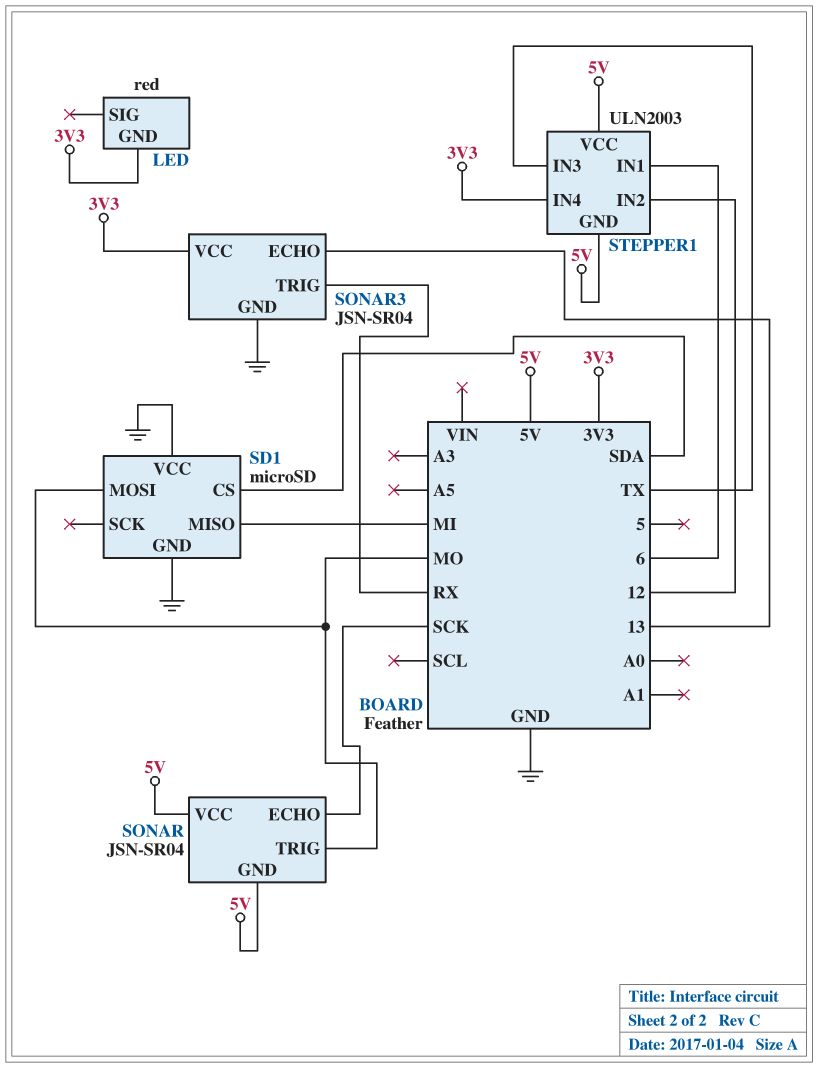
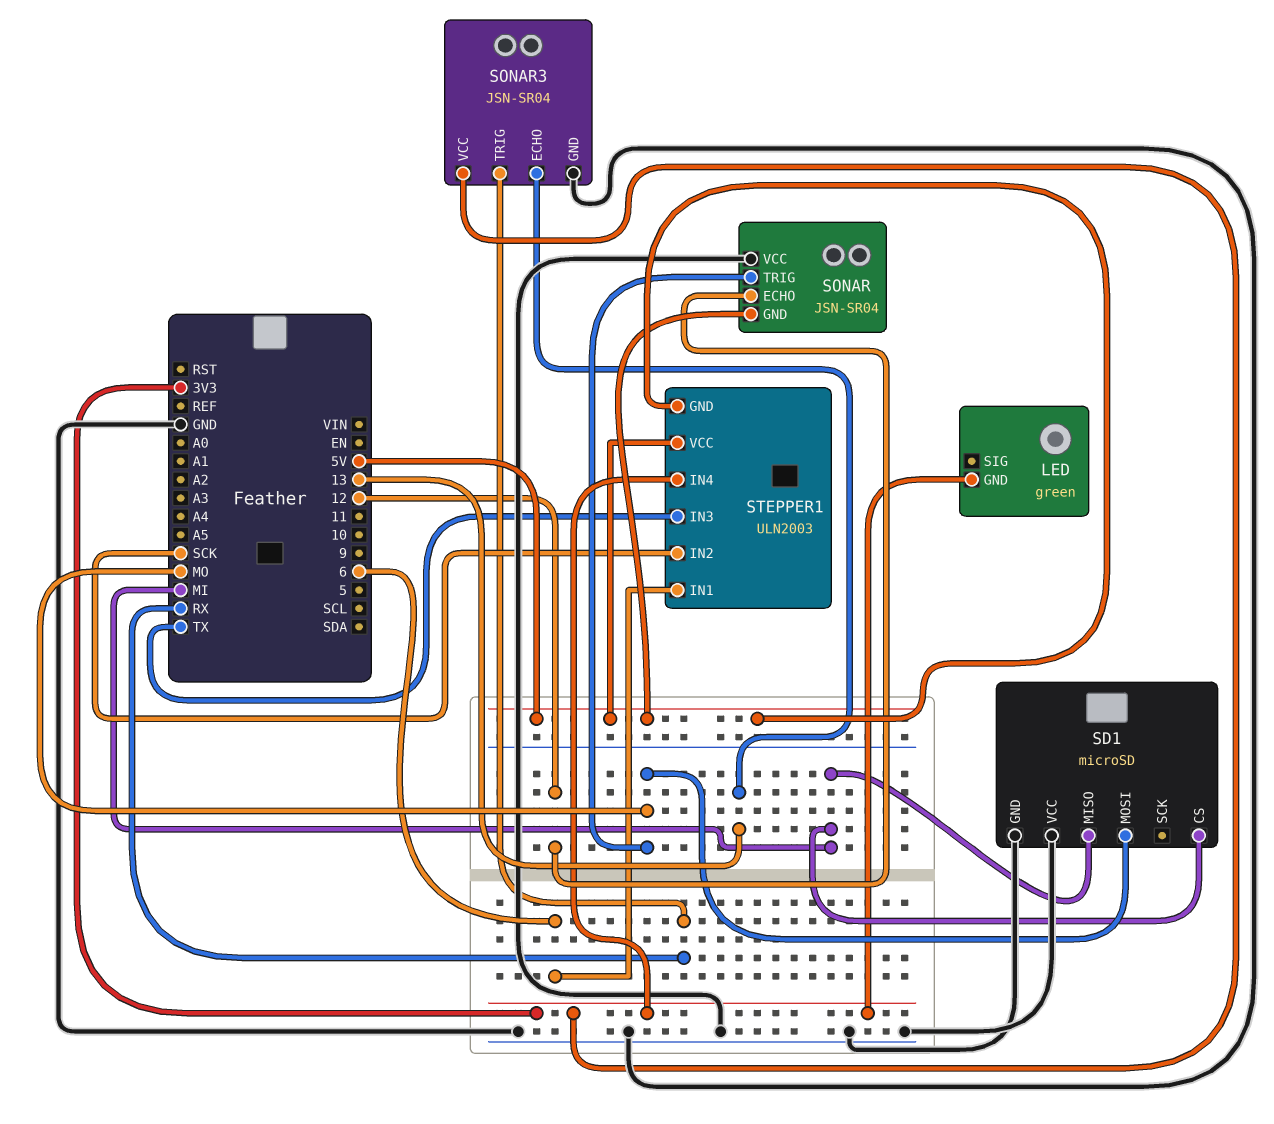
LED: red -> green
SD1 pin CS: SDA -> MI
SONAR pin ECHO: SCK -> 12
SONAR pin VCC: 5V -> GND
STEPPER1 pin IN2: 12 -> SCK

